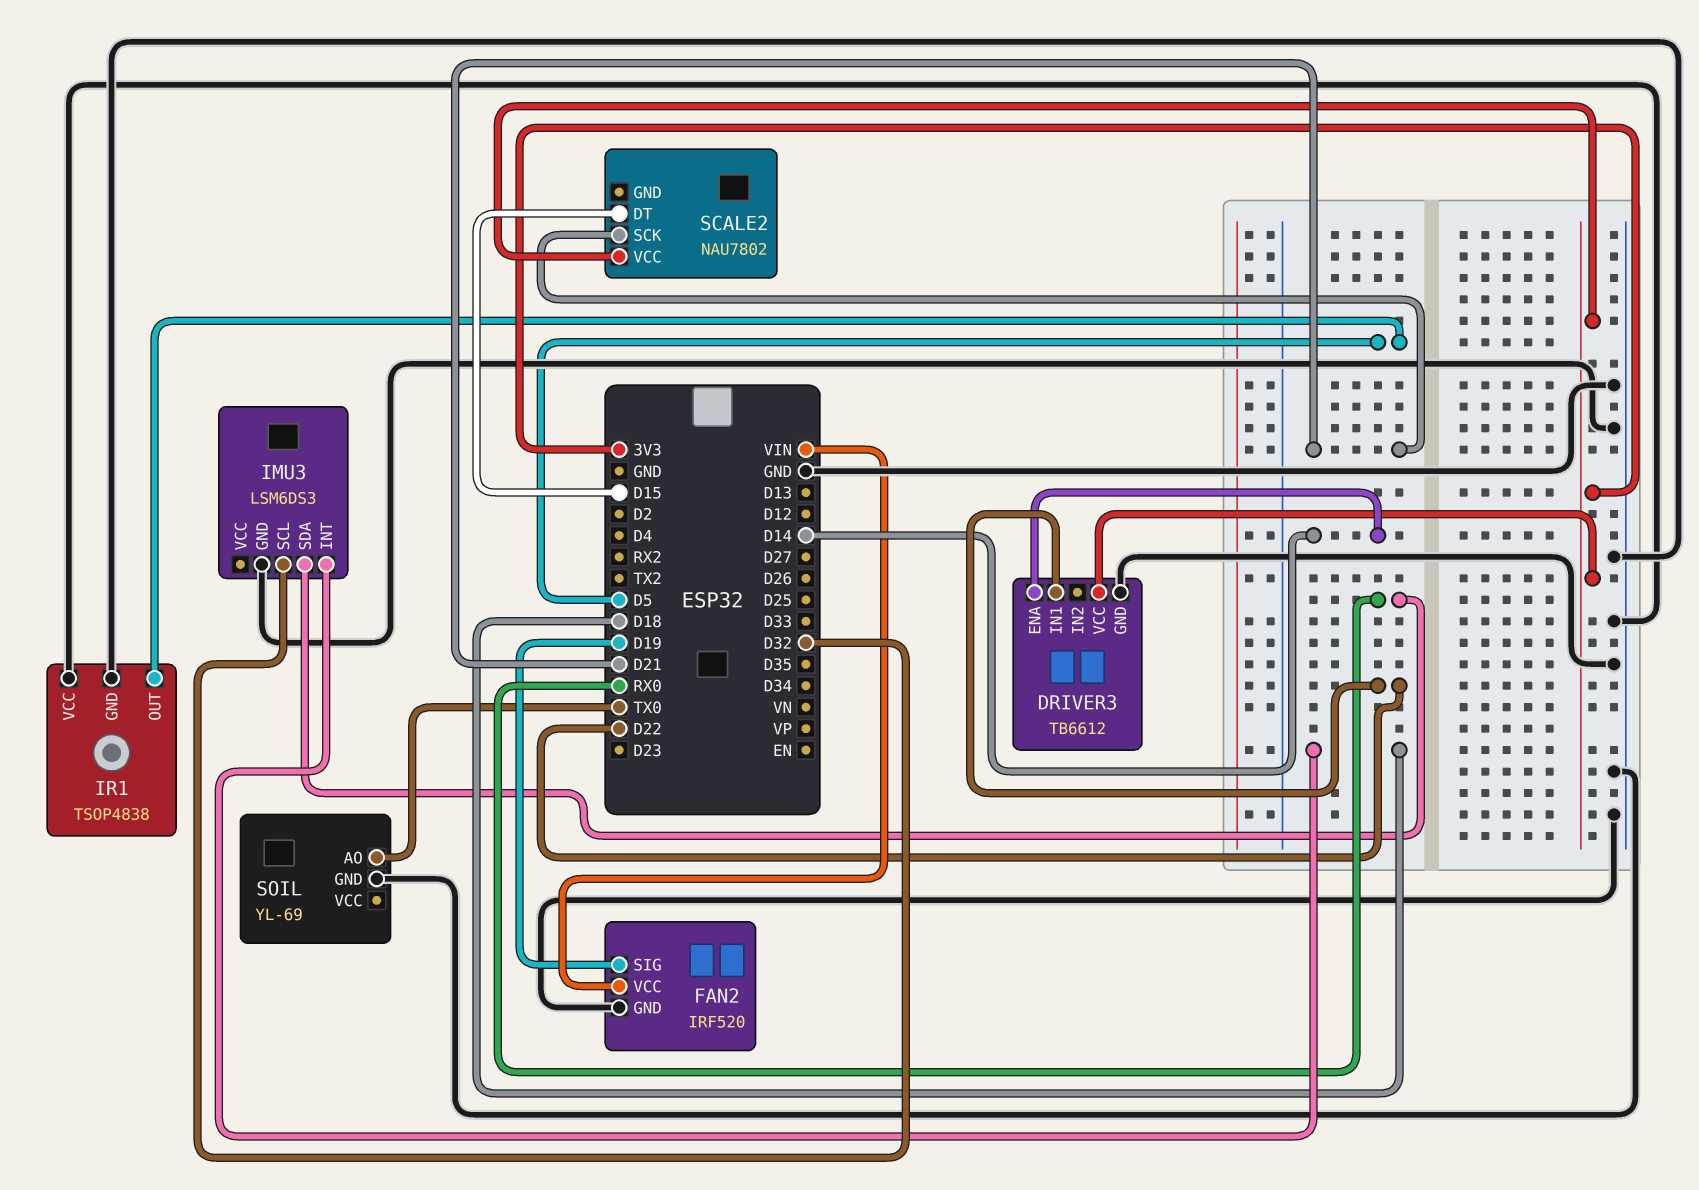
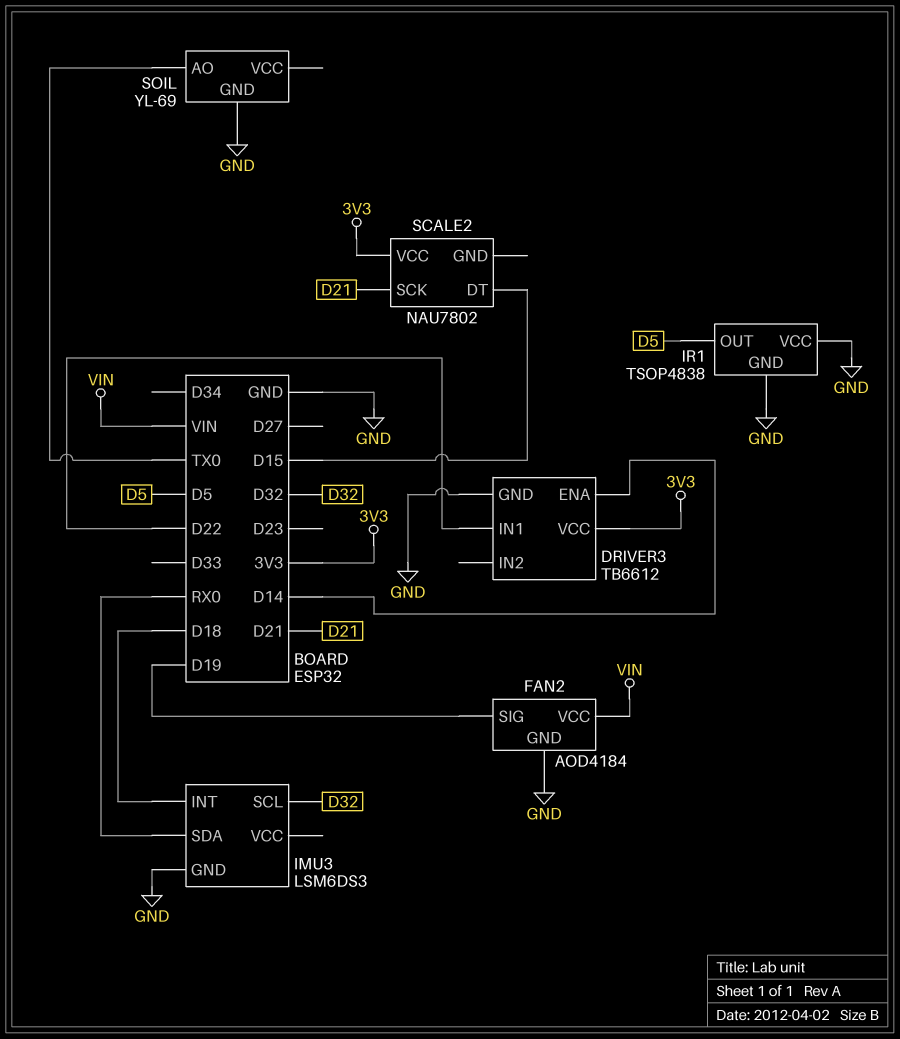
FAN2: IRF520 -> AOD4184

